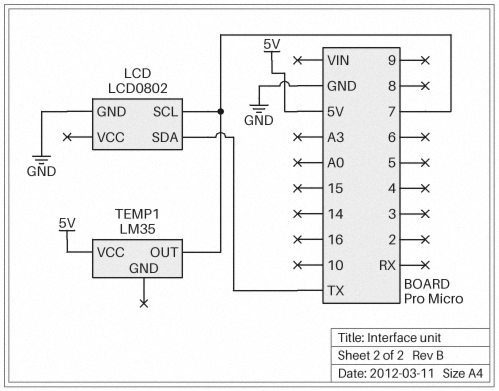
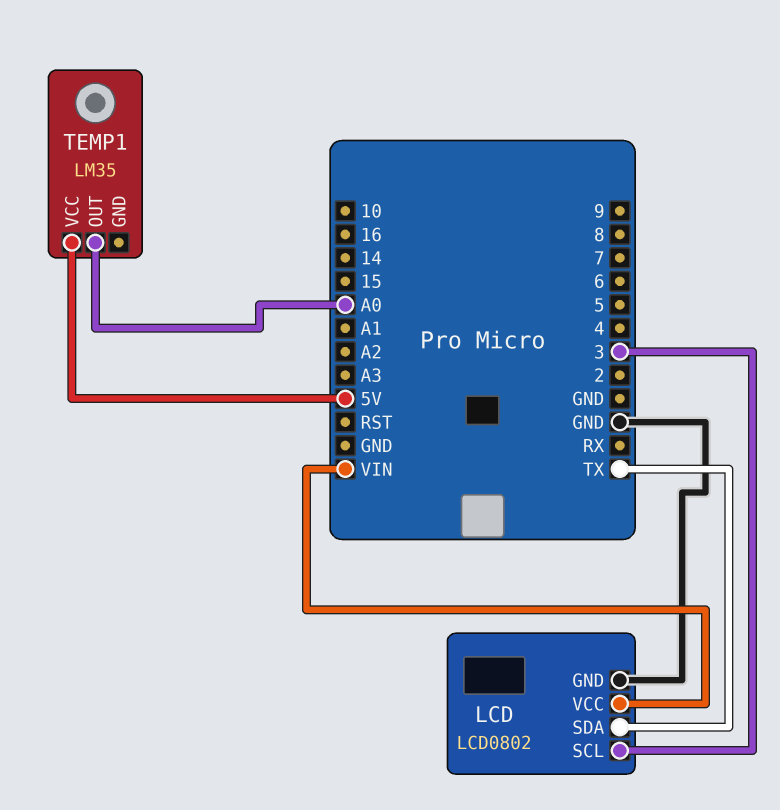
LCD pin SCL: 7 -> 3
LCD pin VCC: none -> VIN
TEMP1 pin OUT: 7 -> A0

